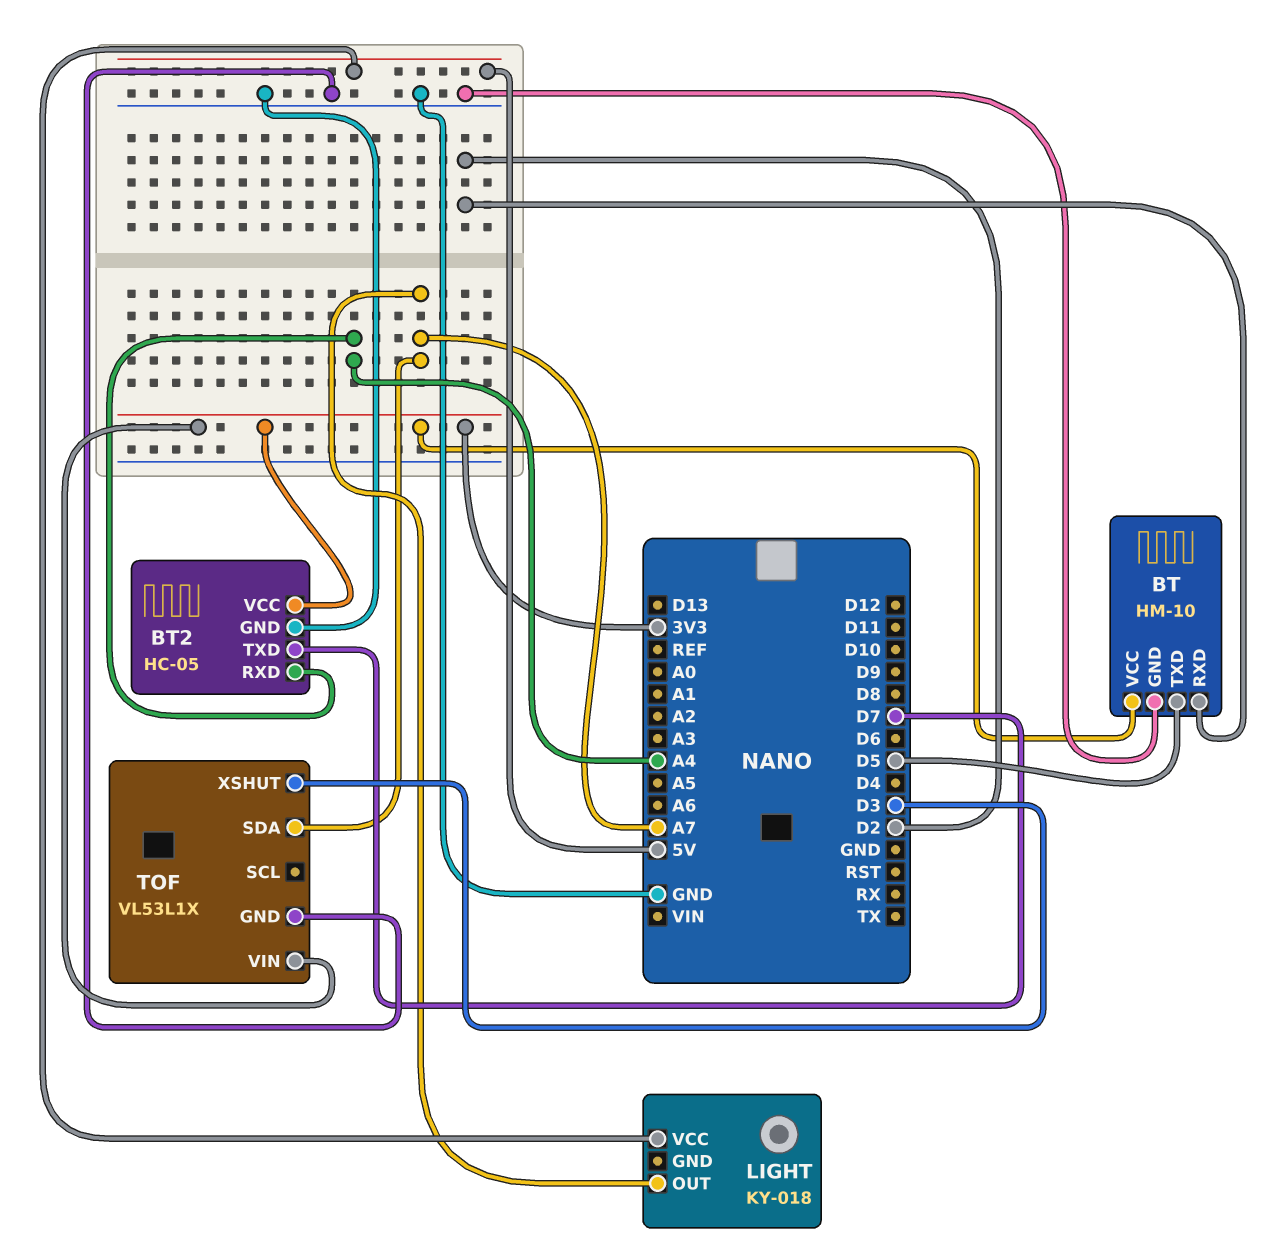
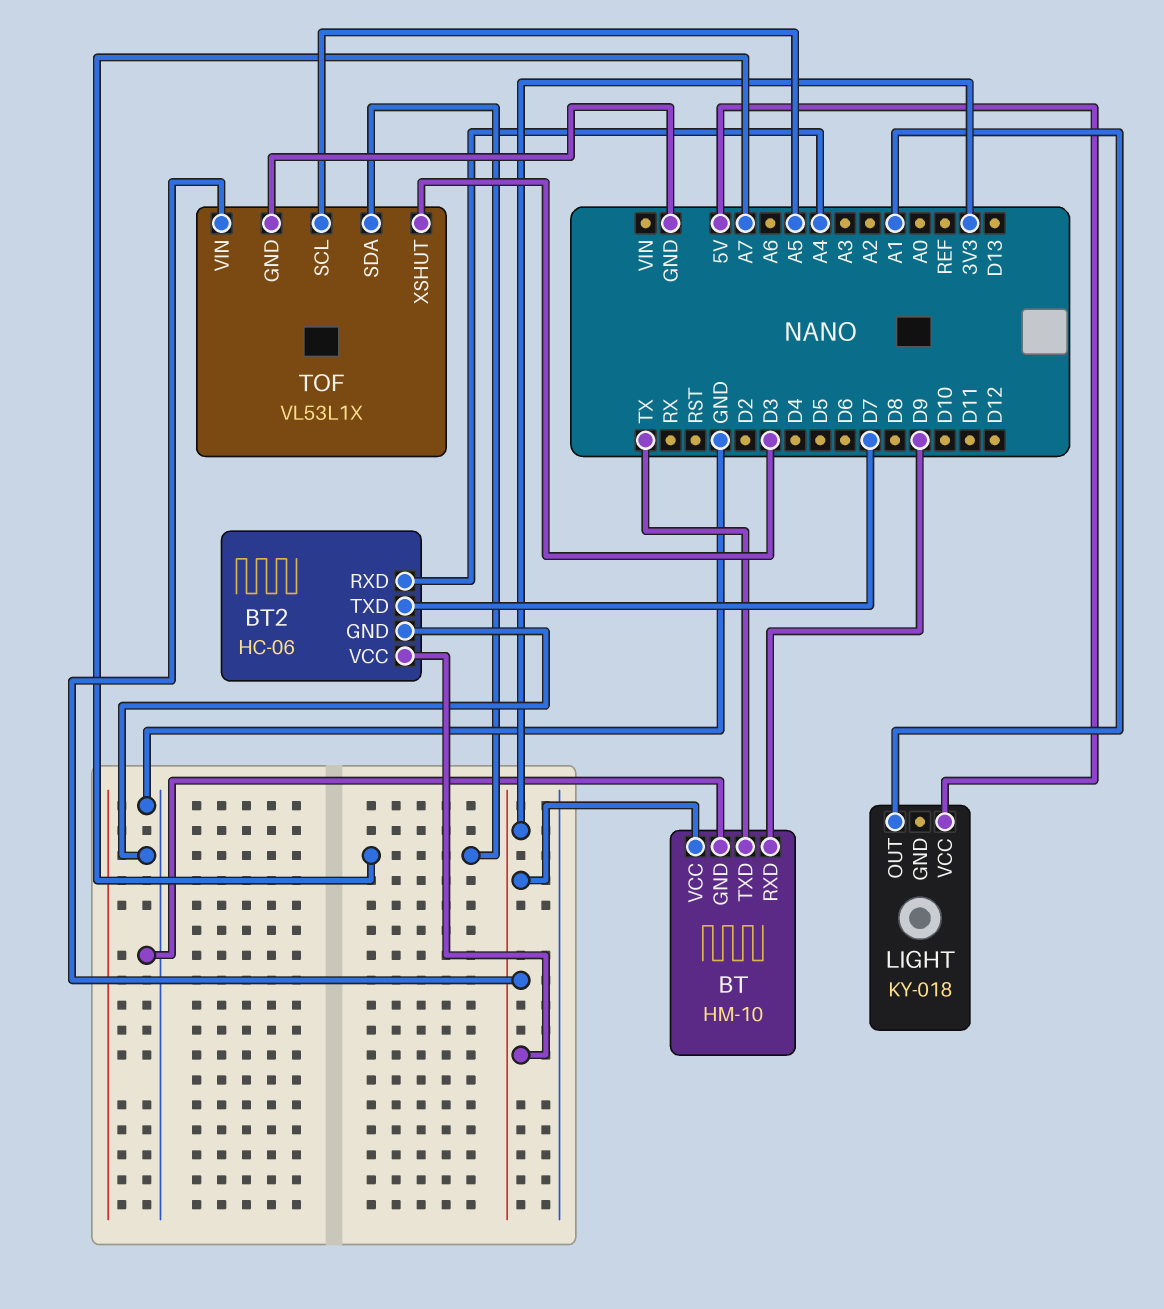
BT pin RXD: D2 -> D9
BT pin TXD: D5 -> TX
BT2: HC-05 -> HC-06
LIGHT pin OUT: A7 -> A1
TOF pin SCL: none -> A5

